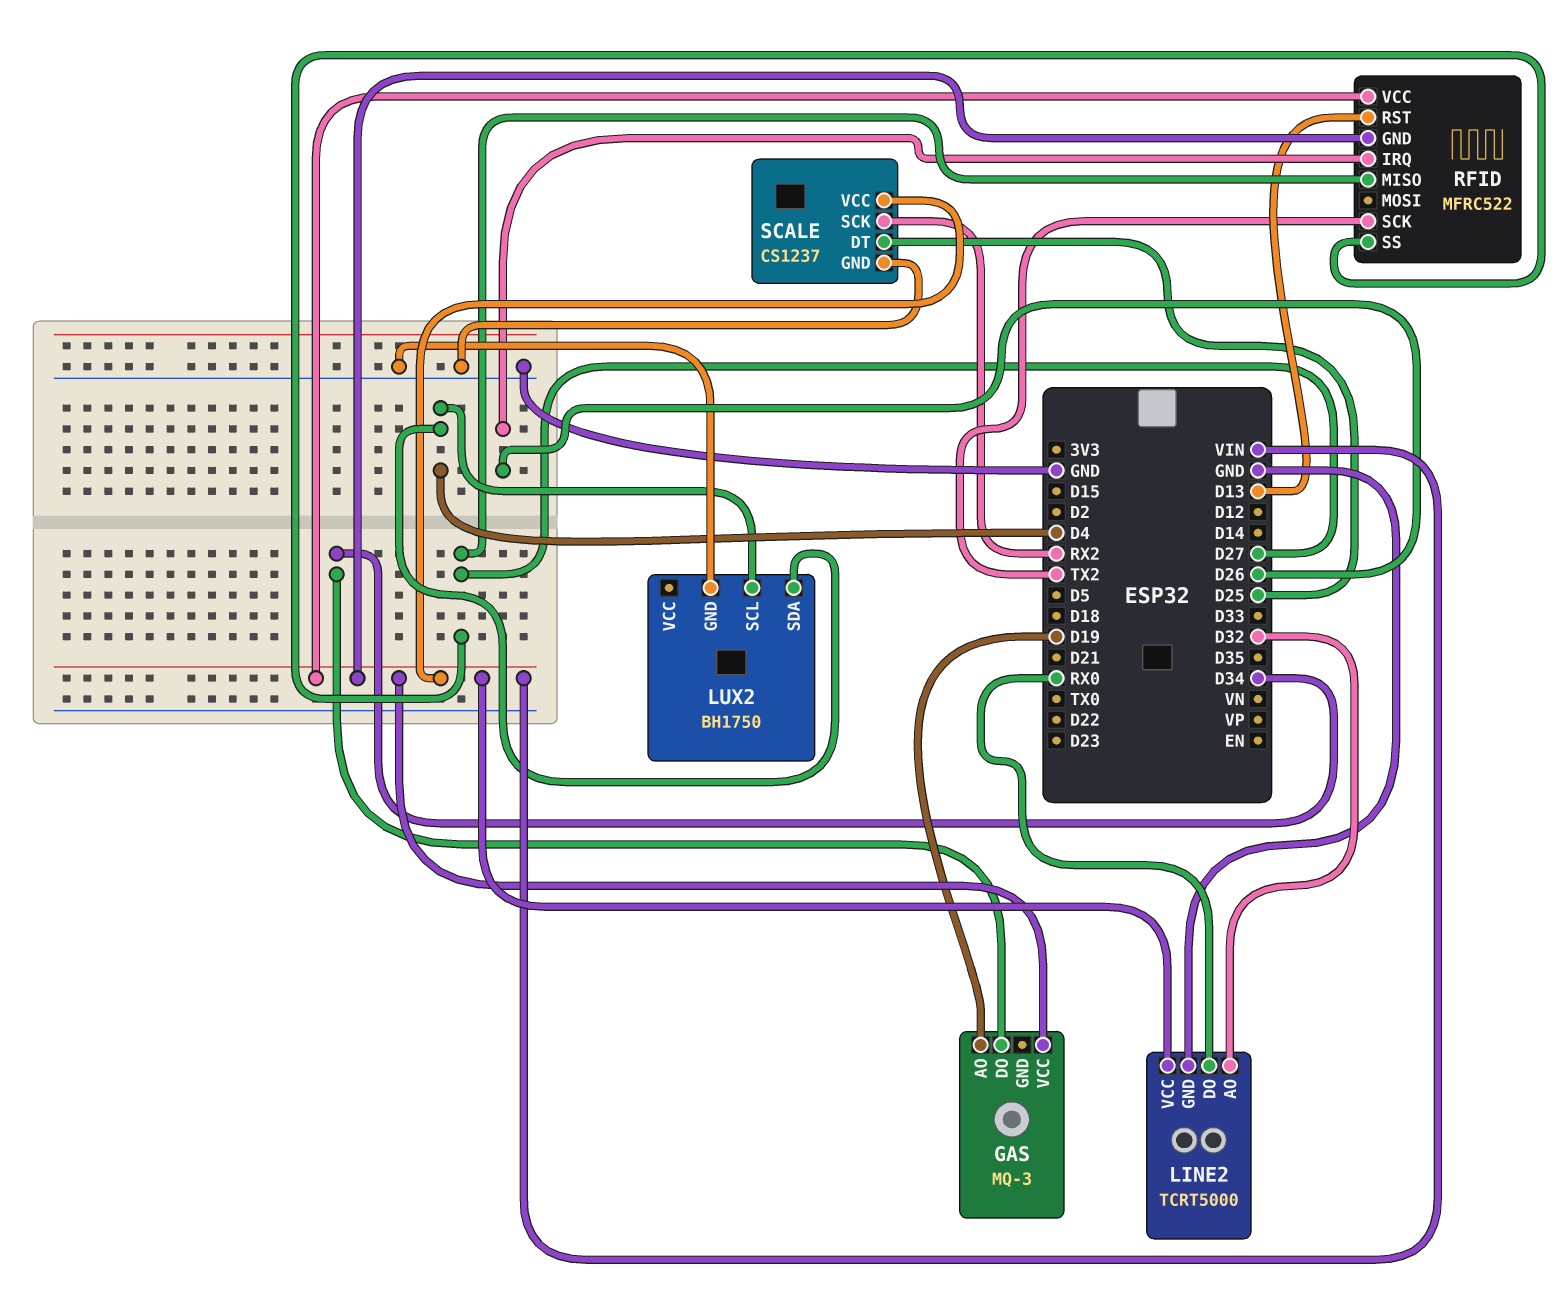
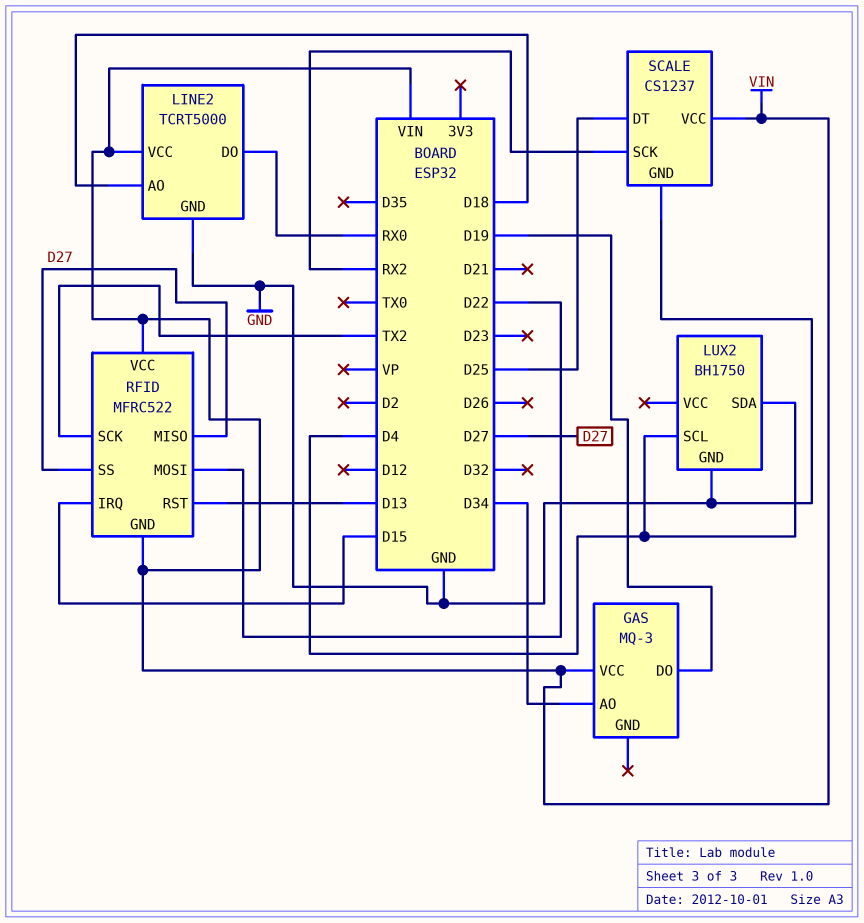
GAS pin AO: D19 -> D34
GAS pin DO: D34 -> D19
LINE2 pin AO: D32 -> D18
RFID pin IRQ: D26 -> D15
RFID pin MOSI: none -> D22

